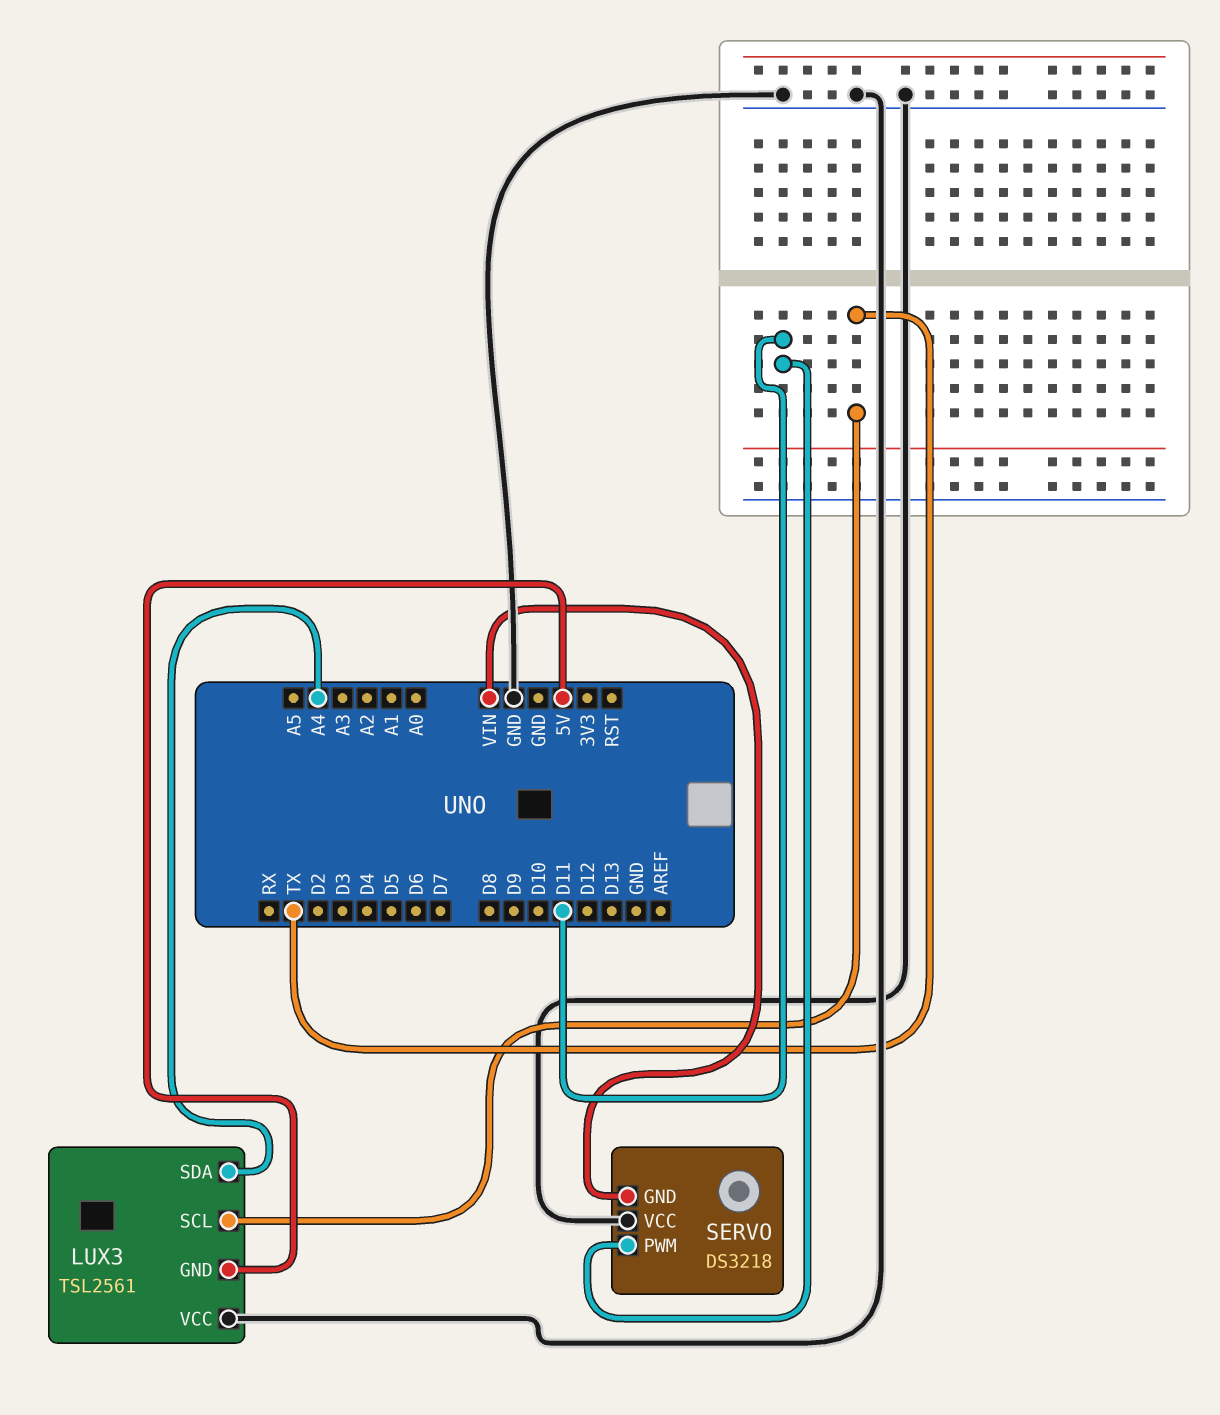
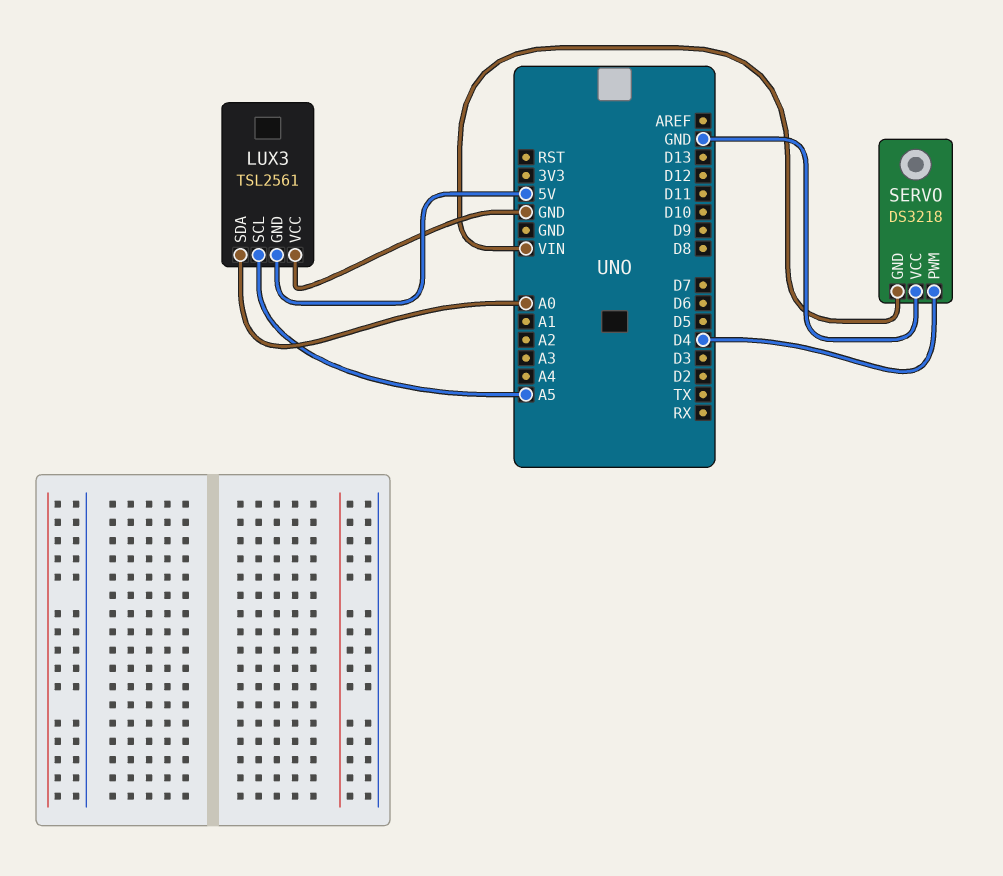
LUX3 pin SCL: TX -> A5
LUX3 pin SDA: A4 -> A0
SERVO pin PWM: D11 -> D4

